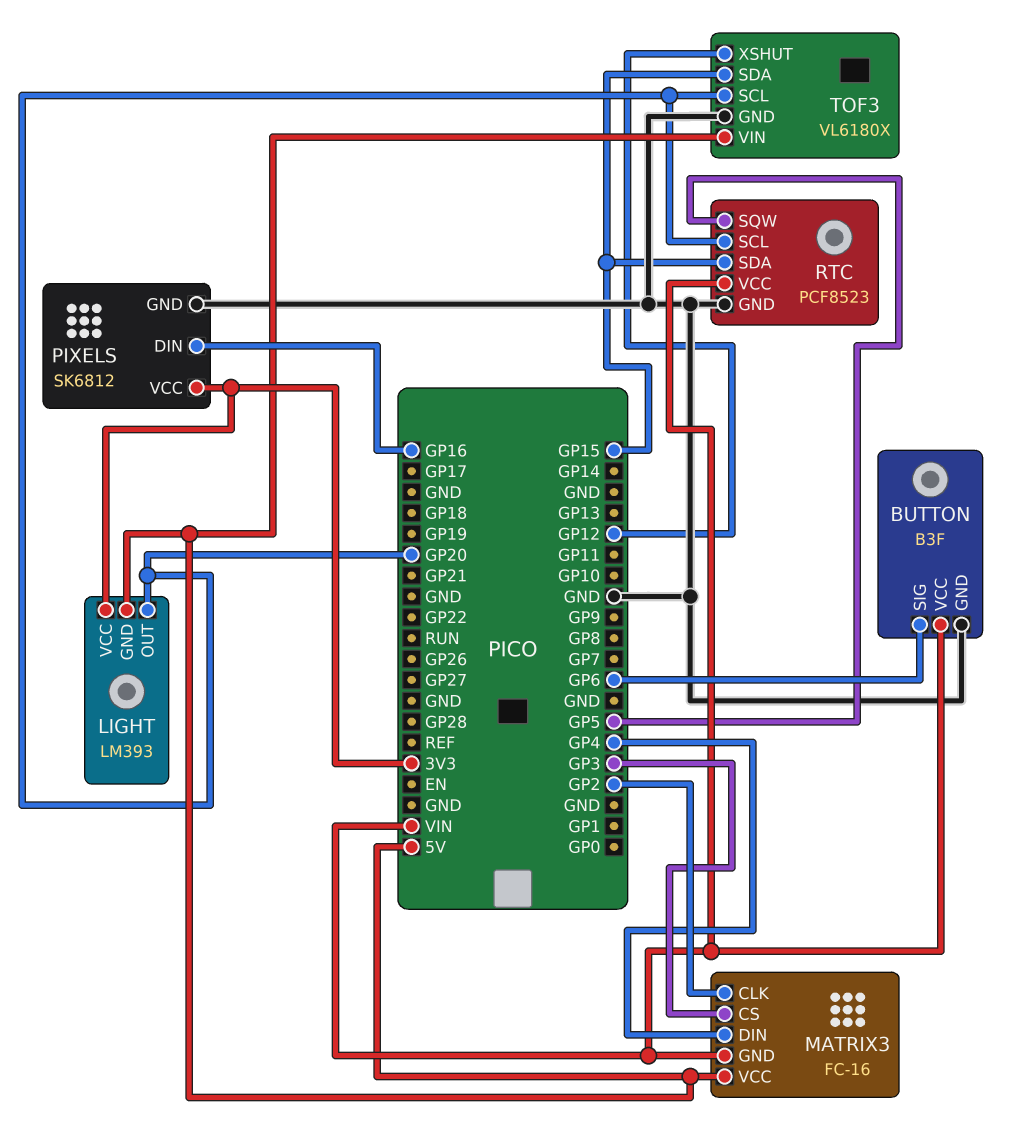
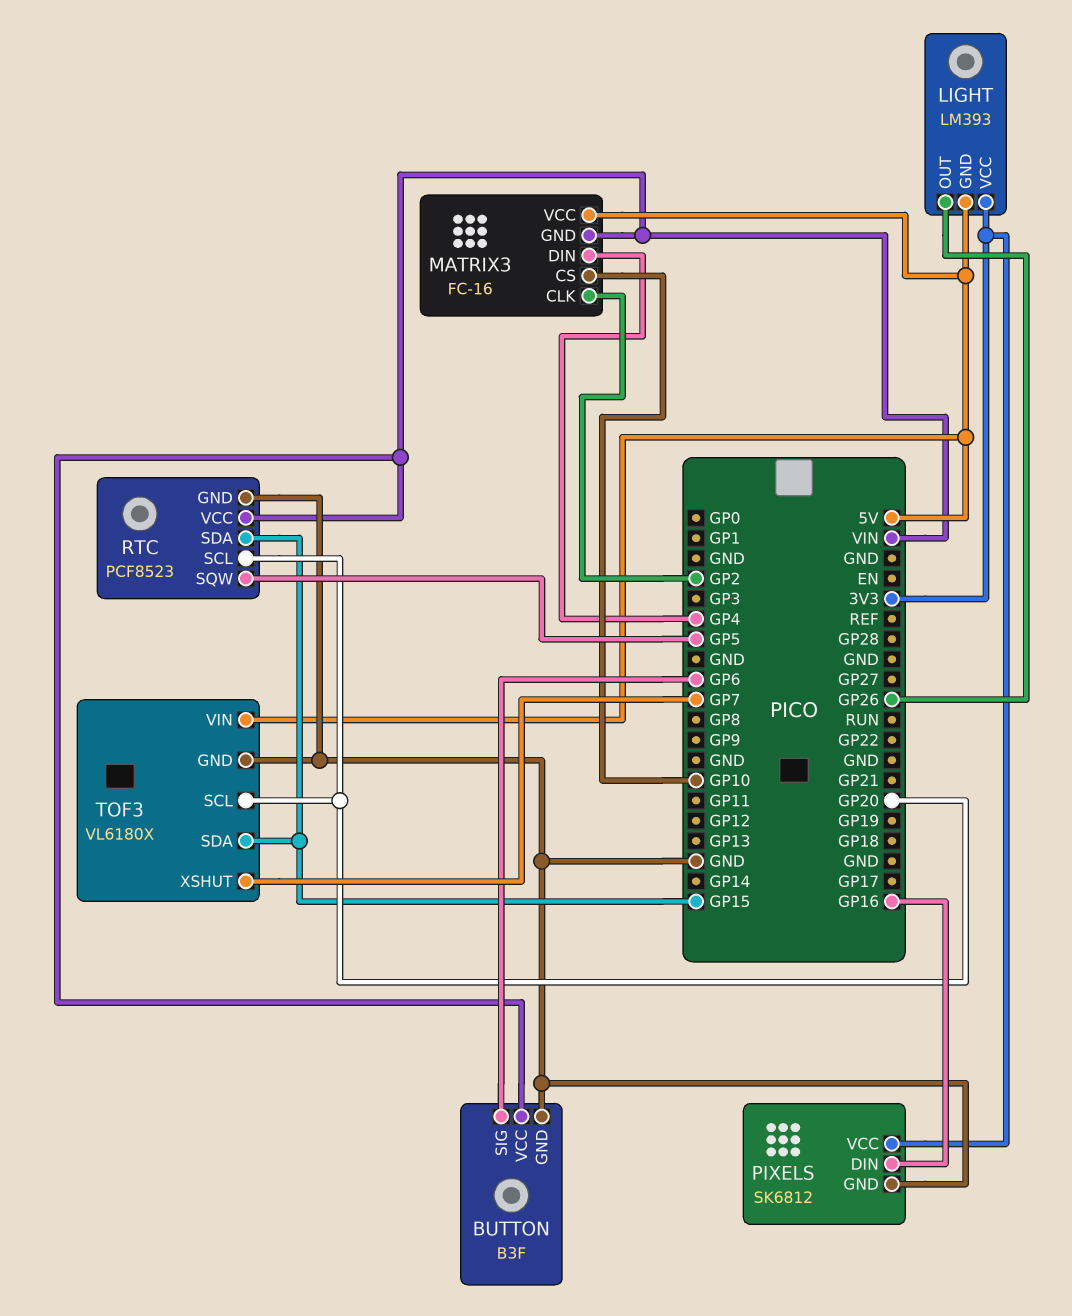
LIGHT pin OUT: GP20 -> GP26
MATRIX3 pin CS: GP3 -> GP10
TOF3 pin XSHUT: GP12 -> GP7

